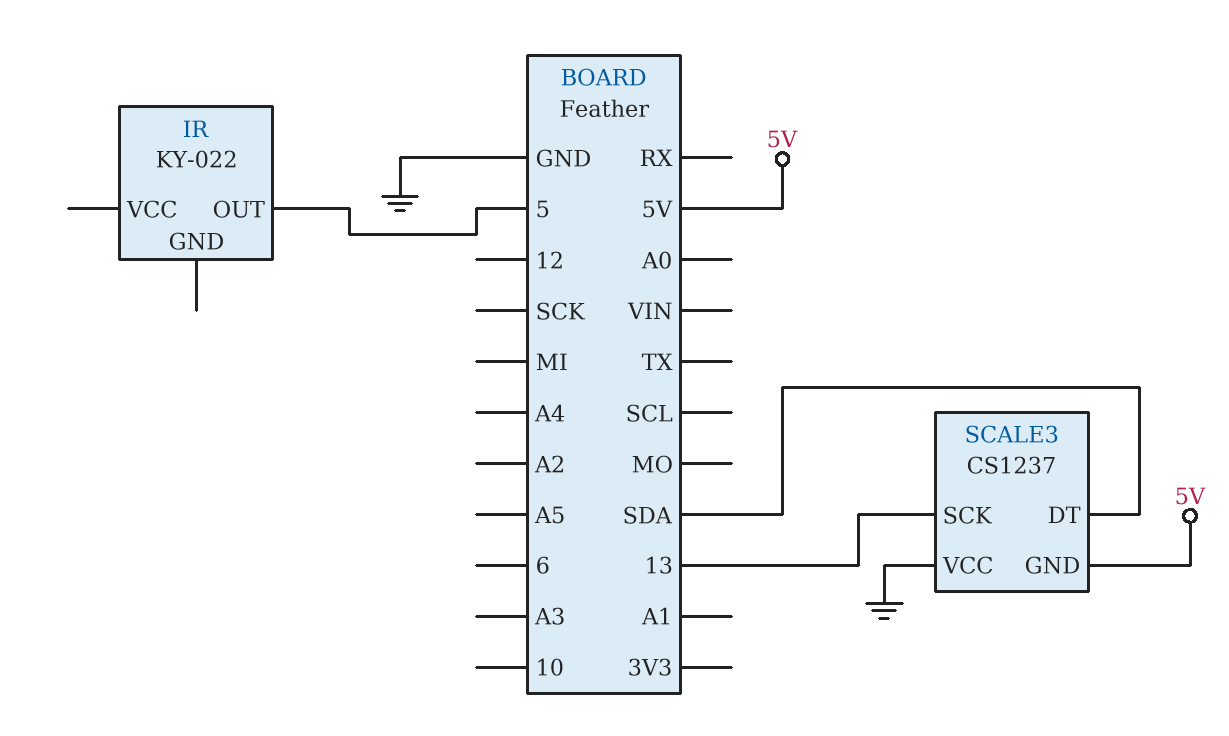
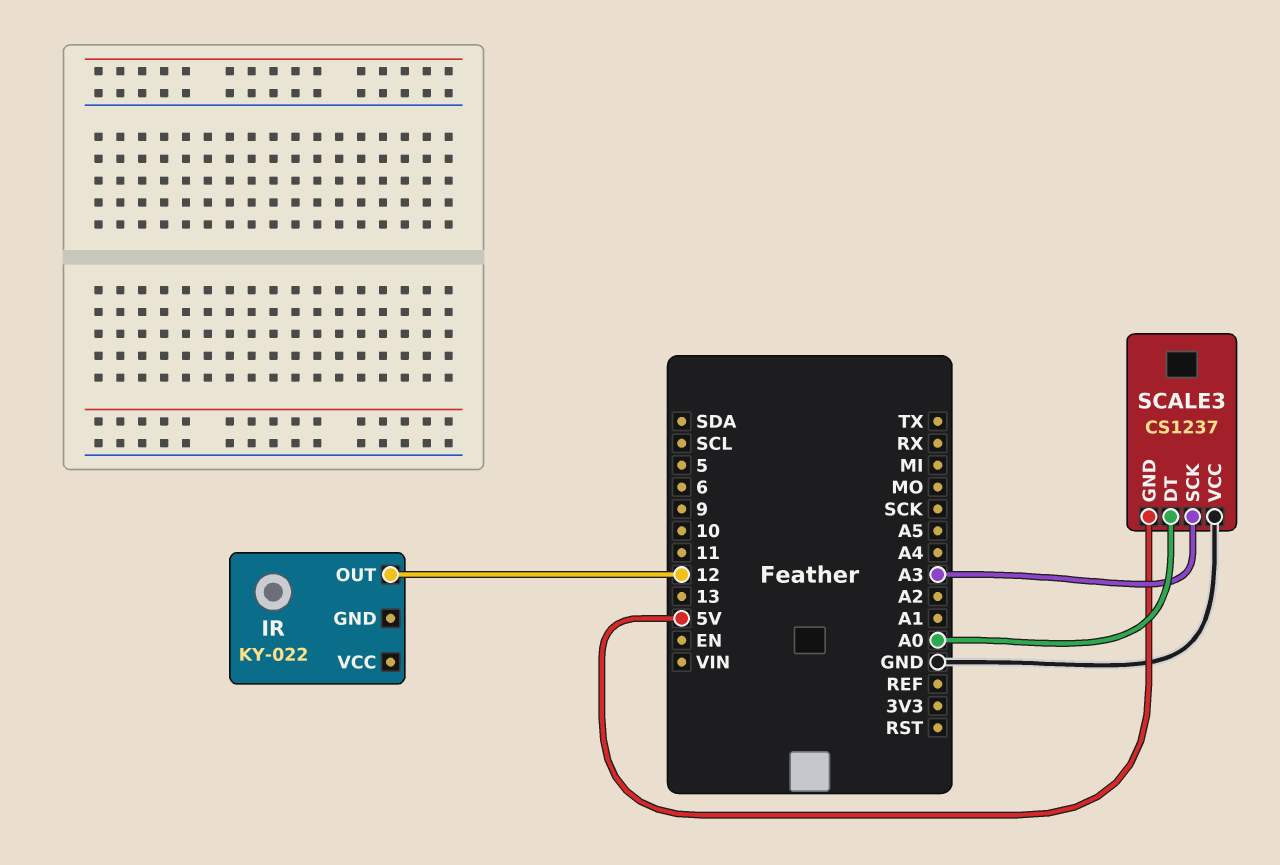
IR pin OUT: 5 -> 12
SCALE3 pin DT: SDA -> A0
SCALE3 pin SCK: 13 -> A3

